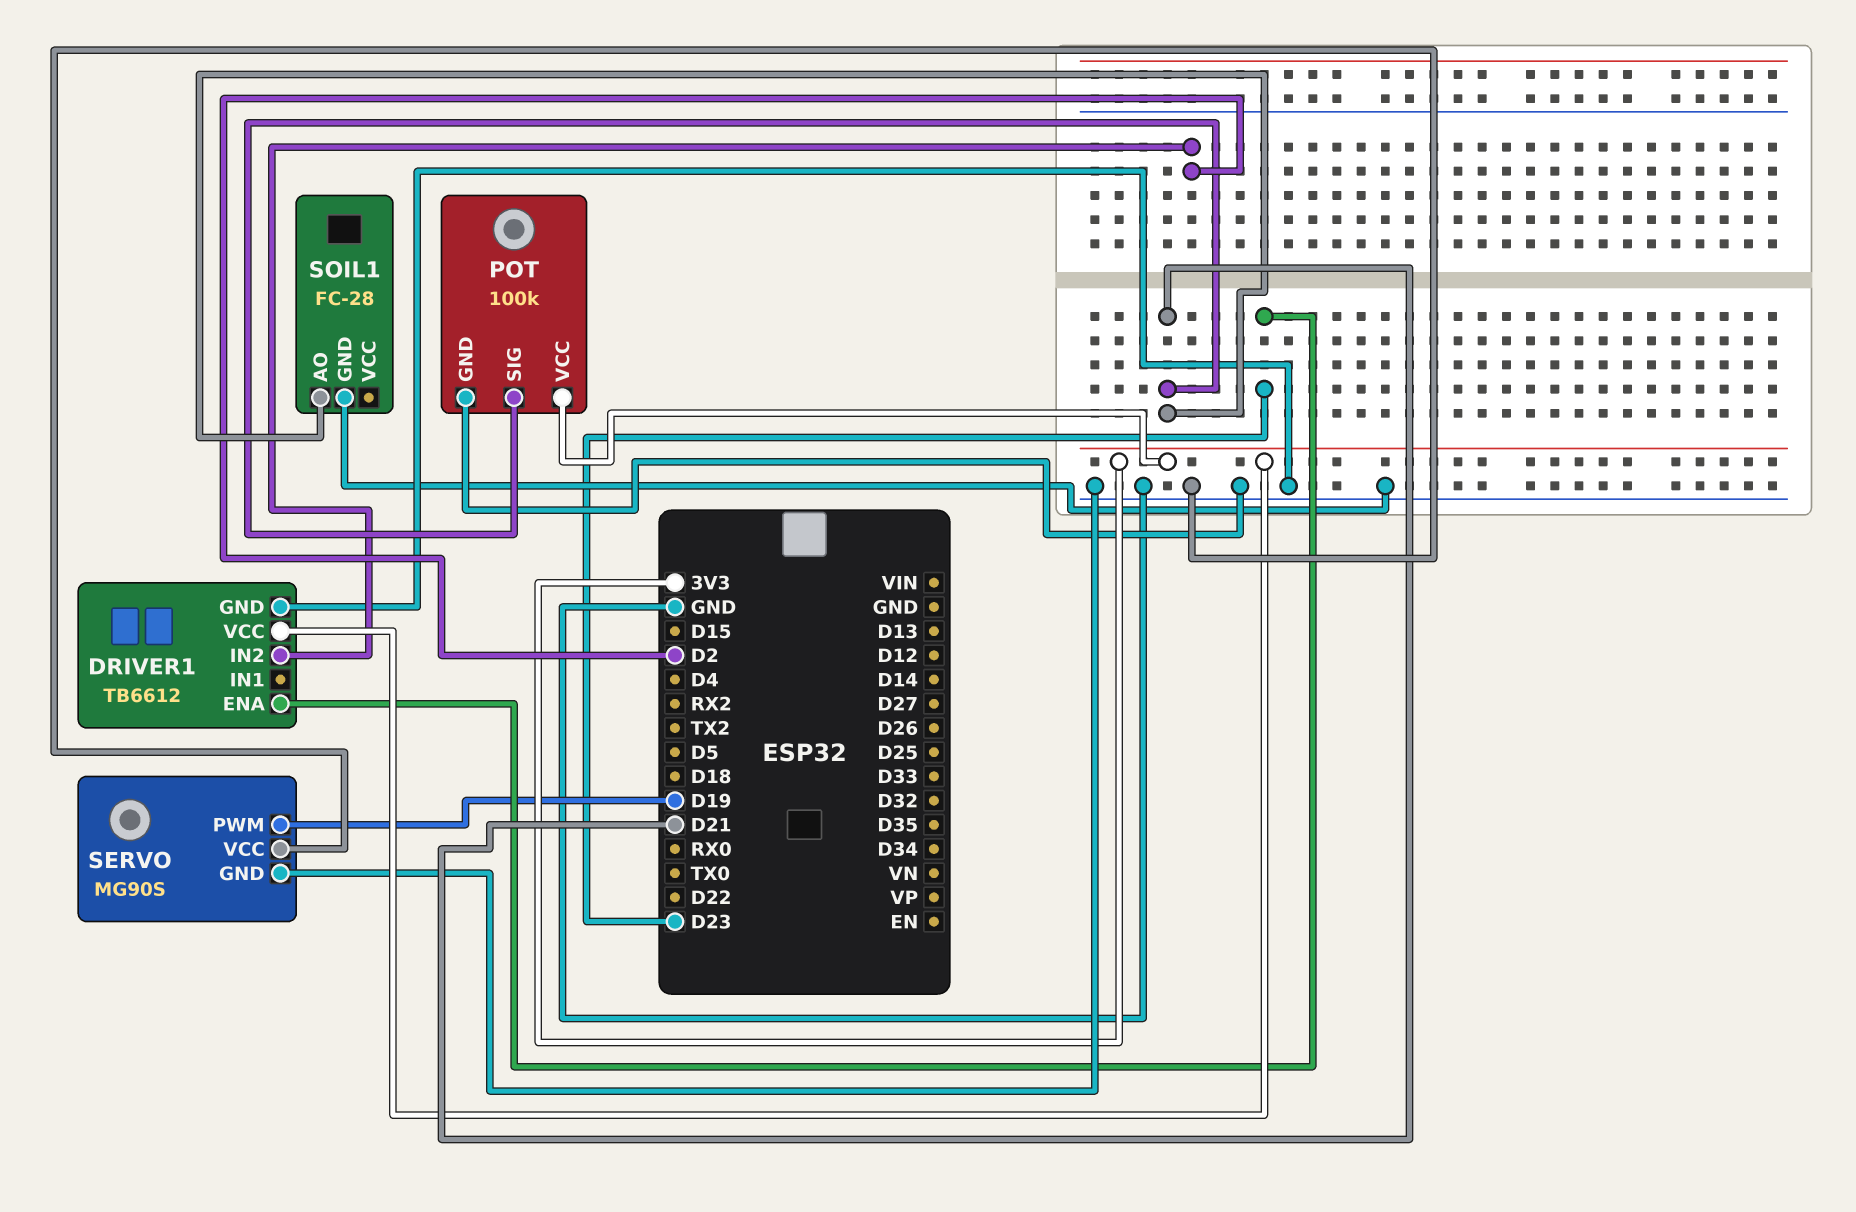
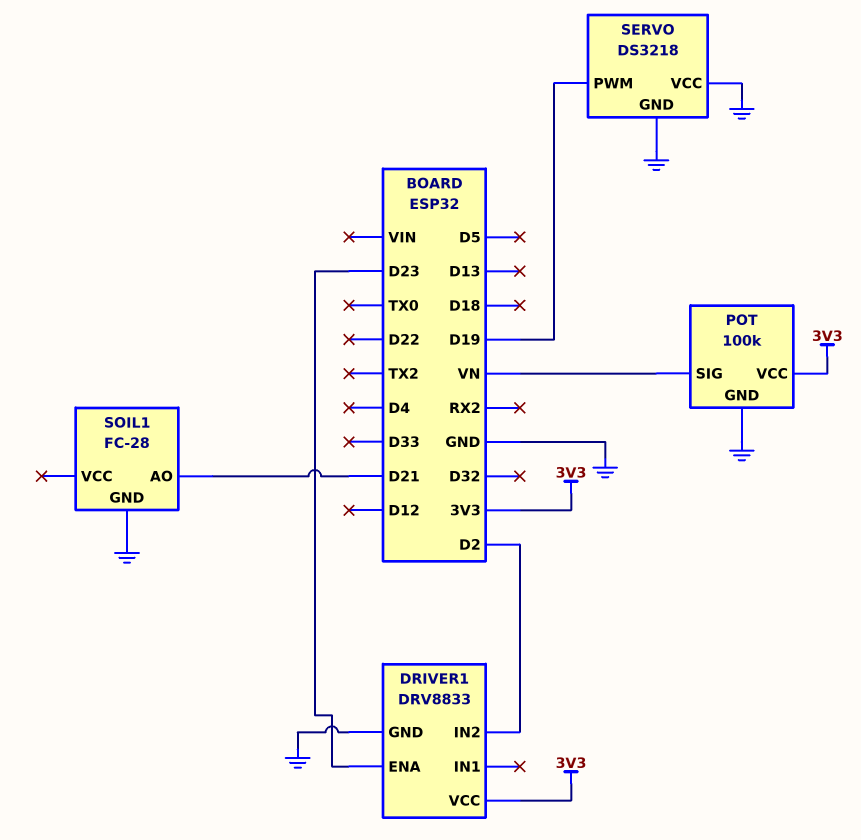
DRIVER1: TB6612 -> DRV8833
POT pin SIG: D21 -> VN
SERVO: MG90S -> DS3218

